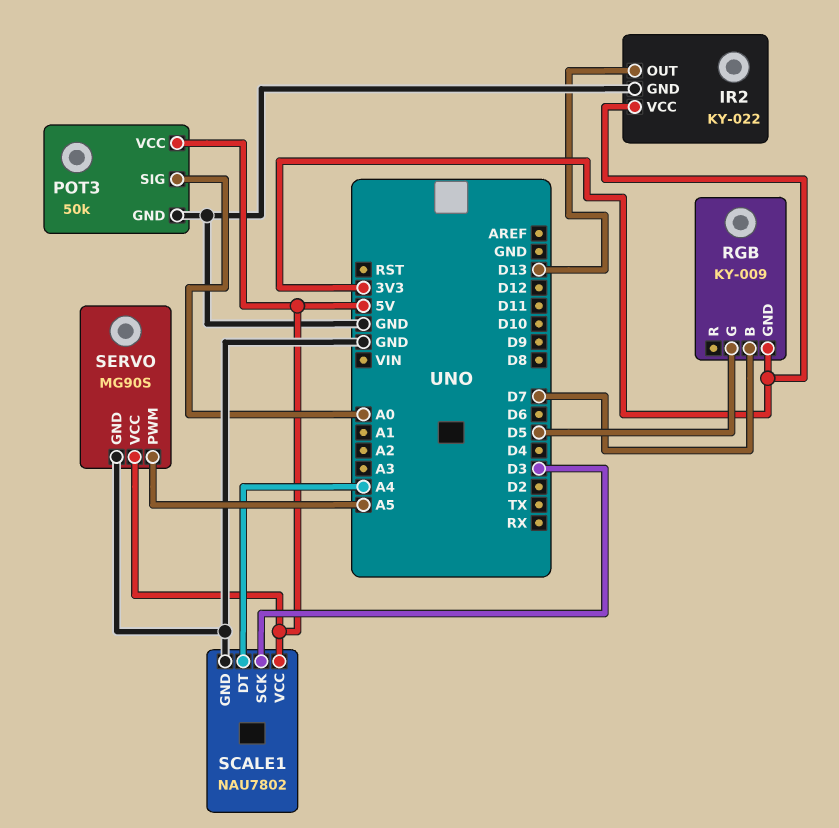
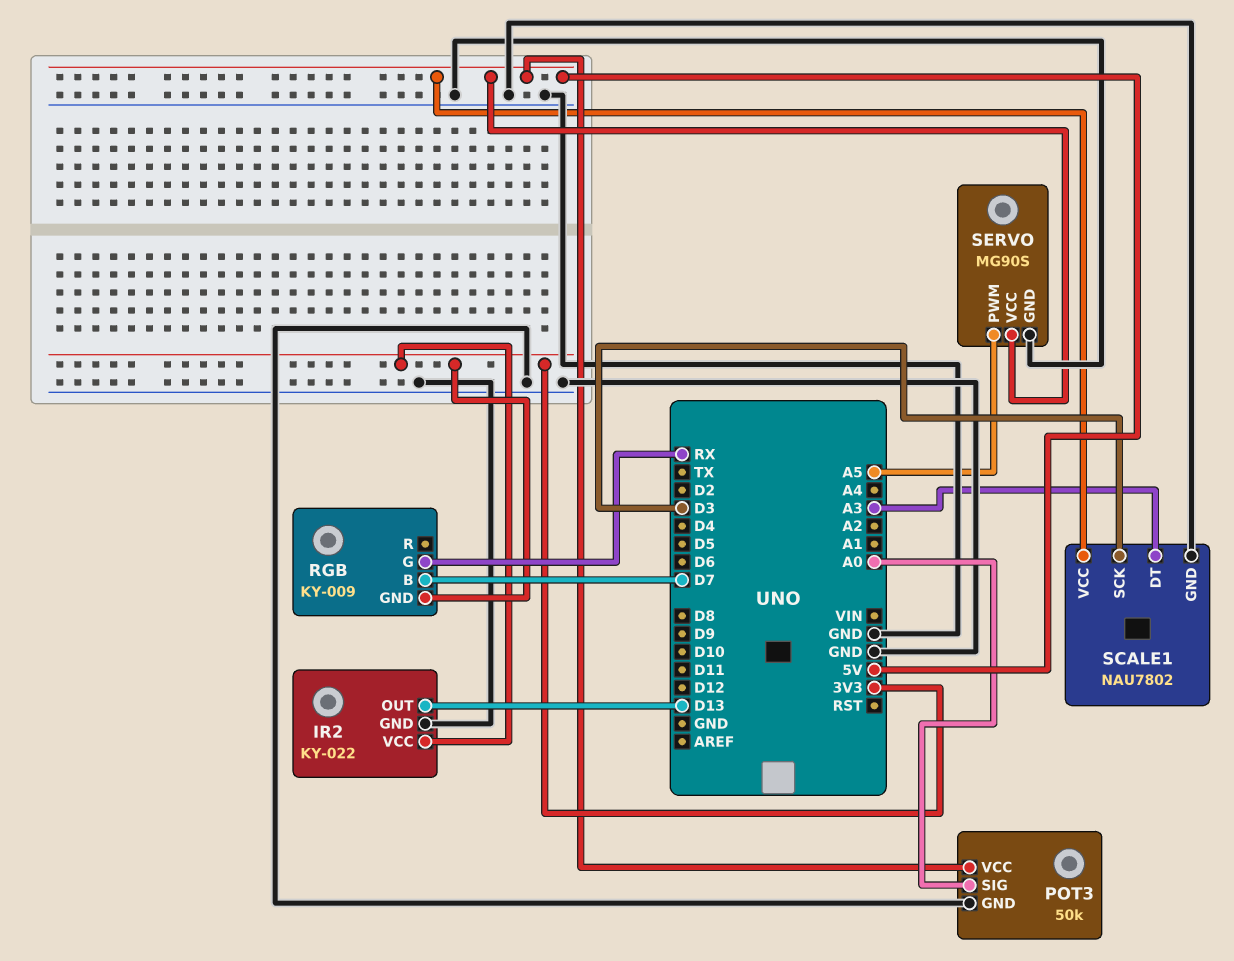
RGB pin G: D5 -> RX
SCALE1 pin DT: A4 -> A3

